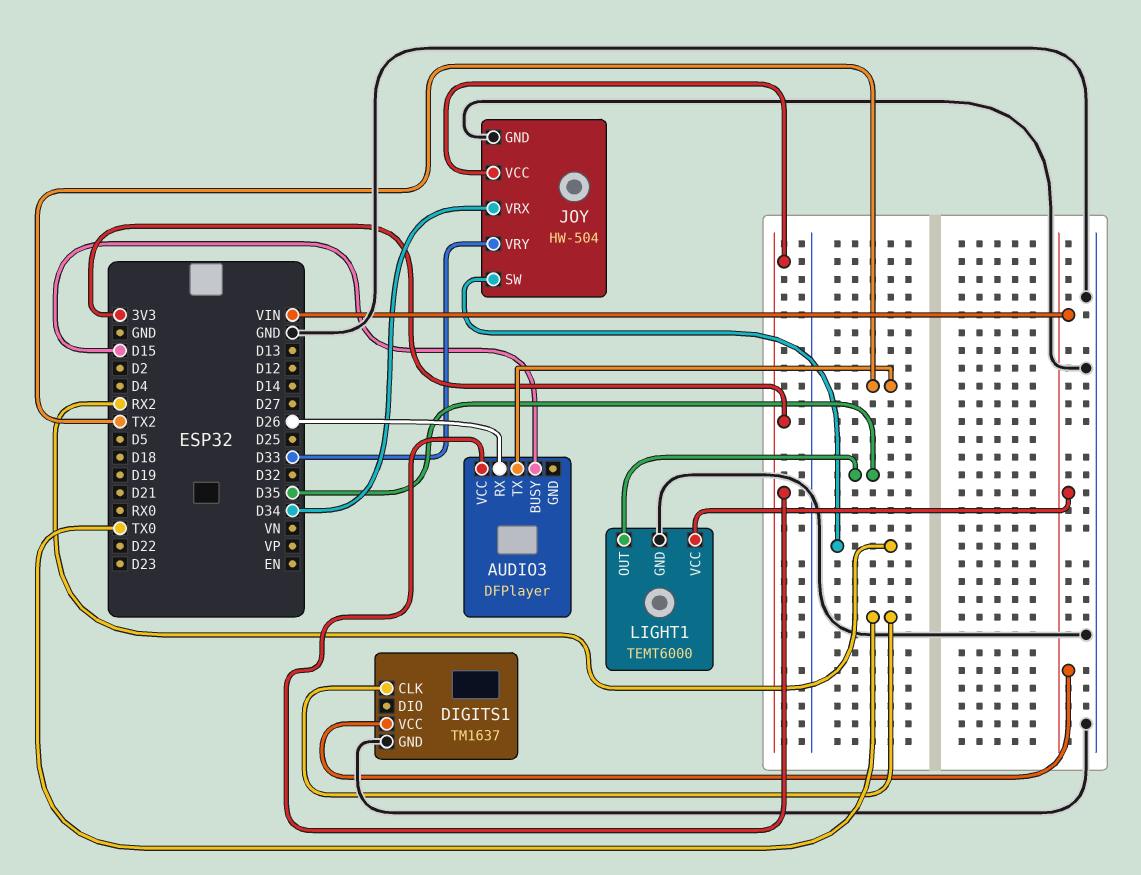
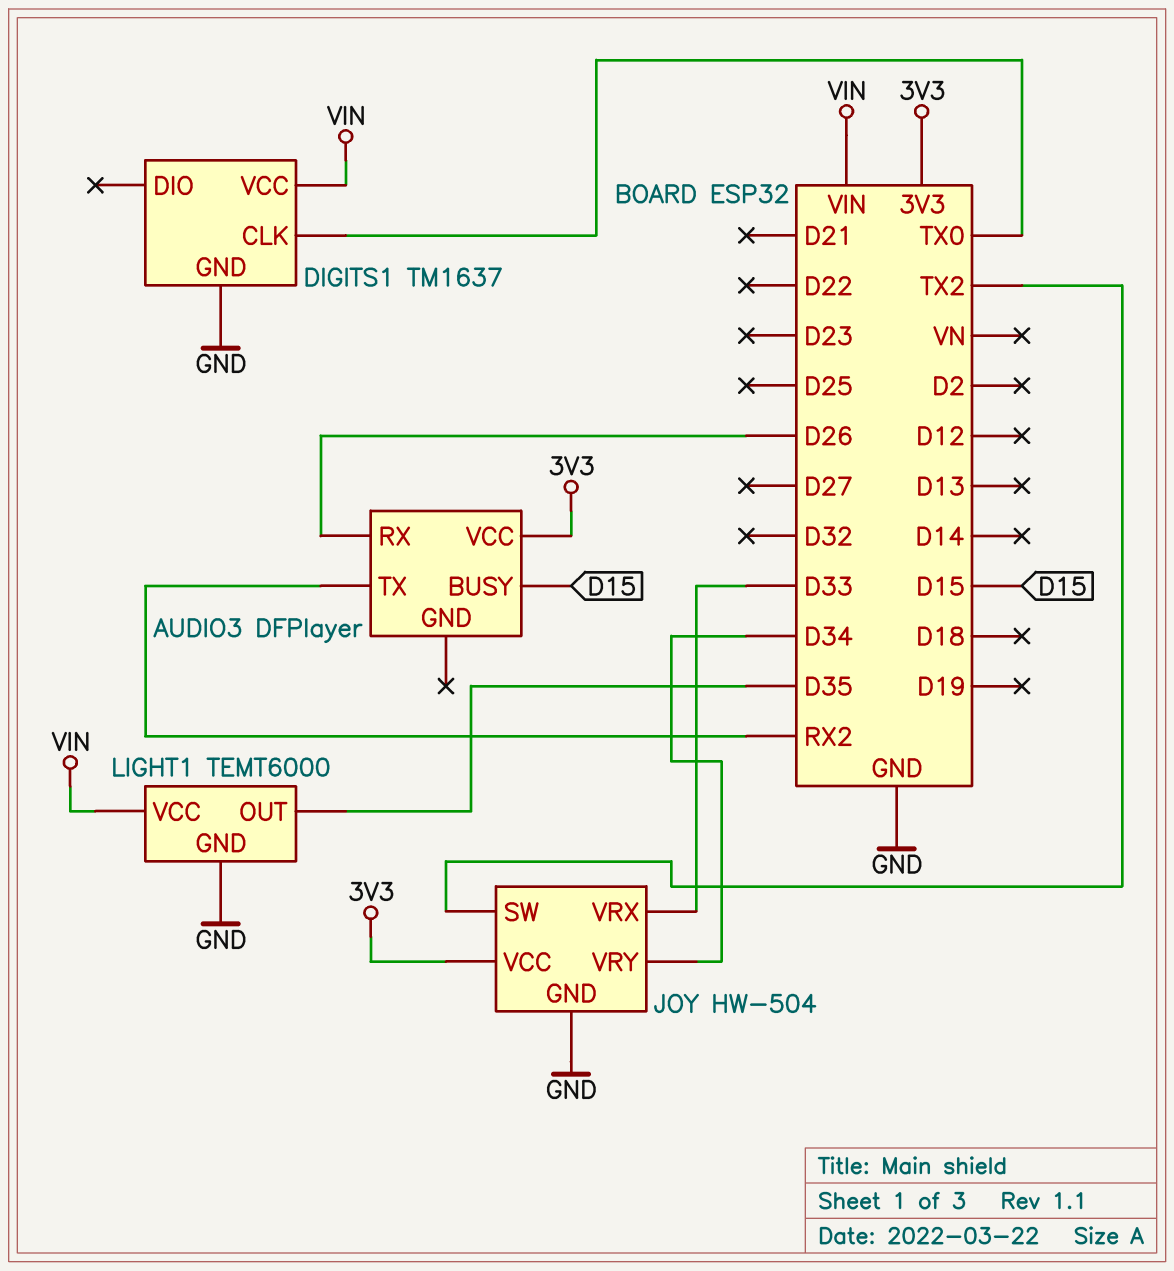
AUDIO3 pin TX: TX2 -> RX2
JOY pin SW: RX2 -> TX2
JOY pin VRX: D34 -> D33
JOY pin VRY: D33 -> D34

